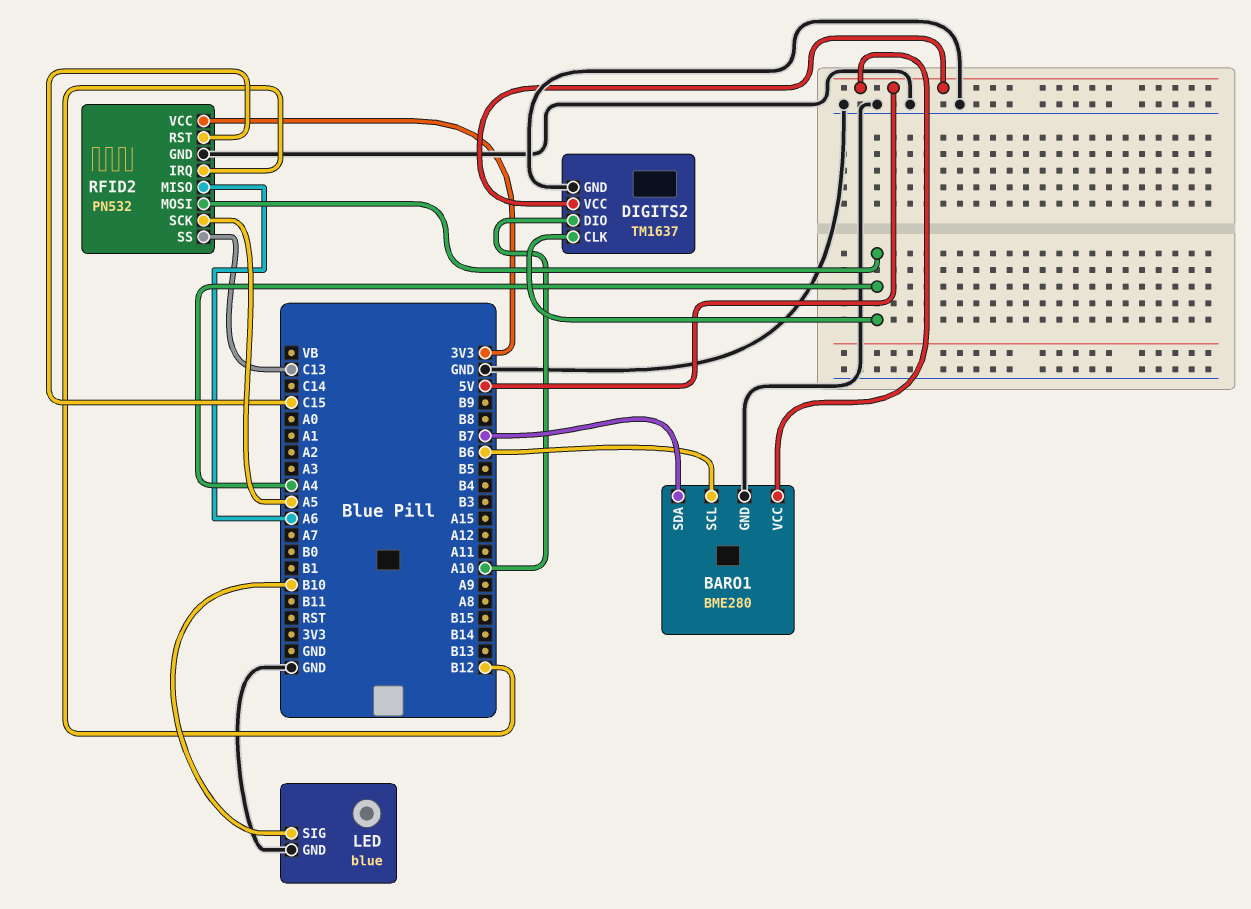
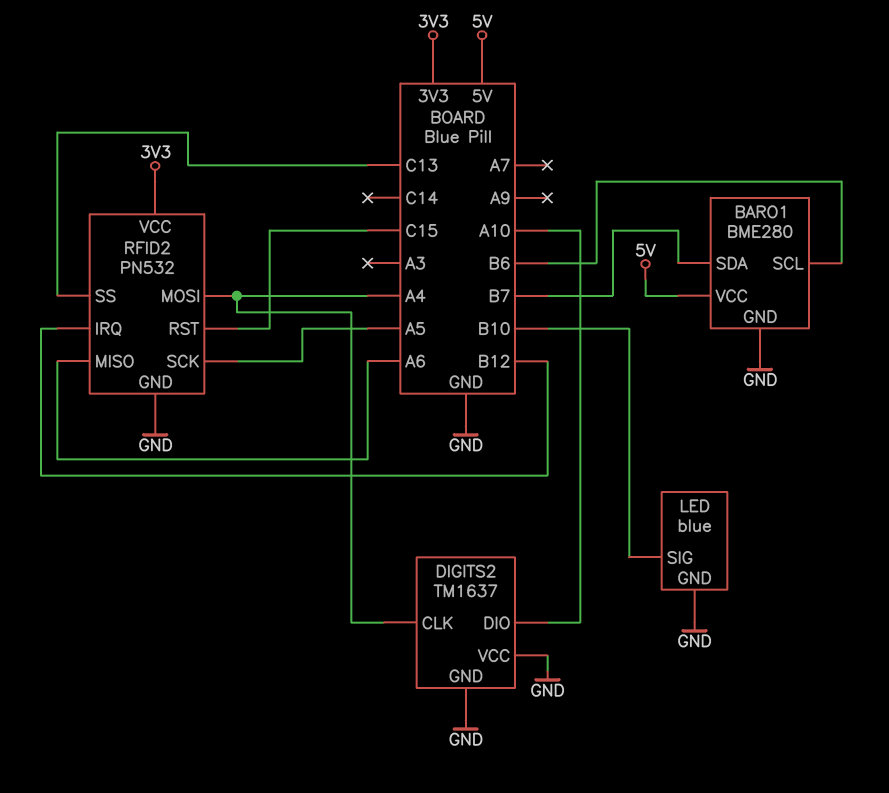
DIGITS2 pin VCC: 5V -> GND

